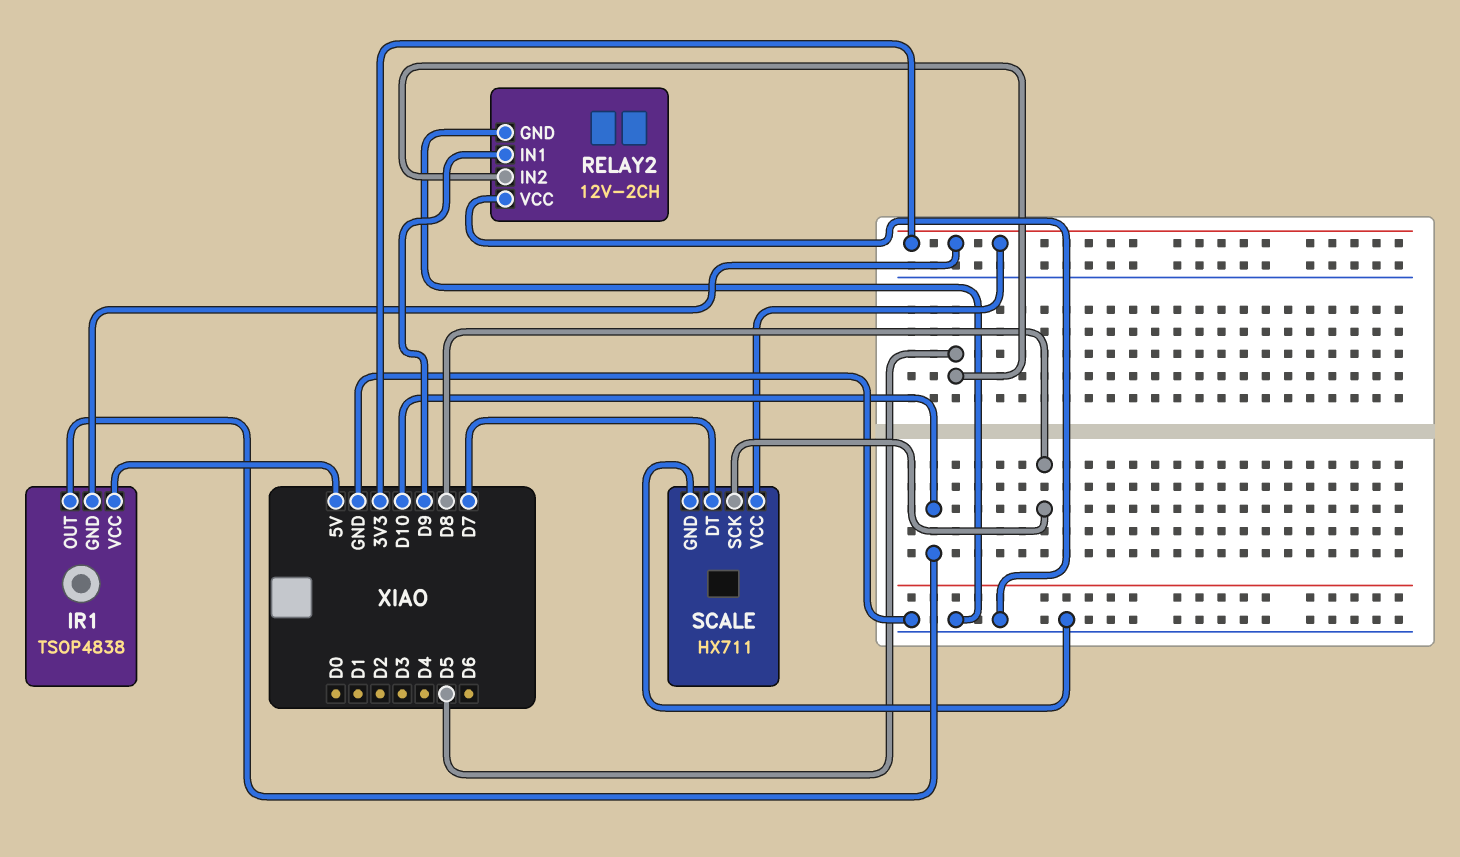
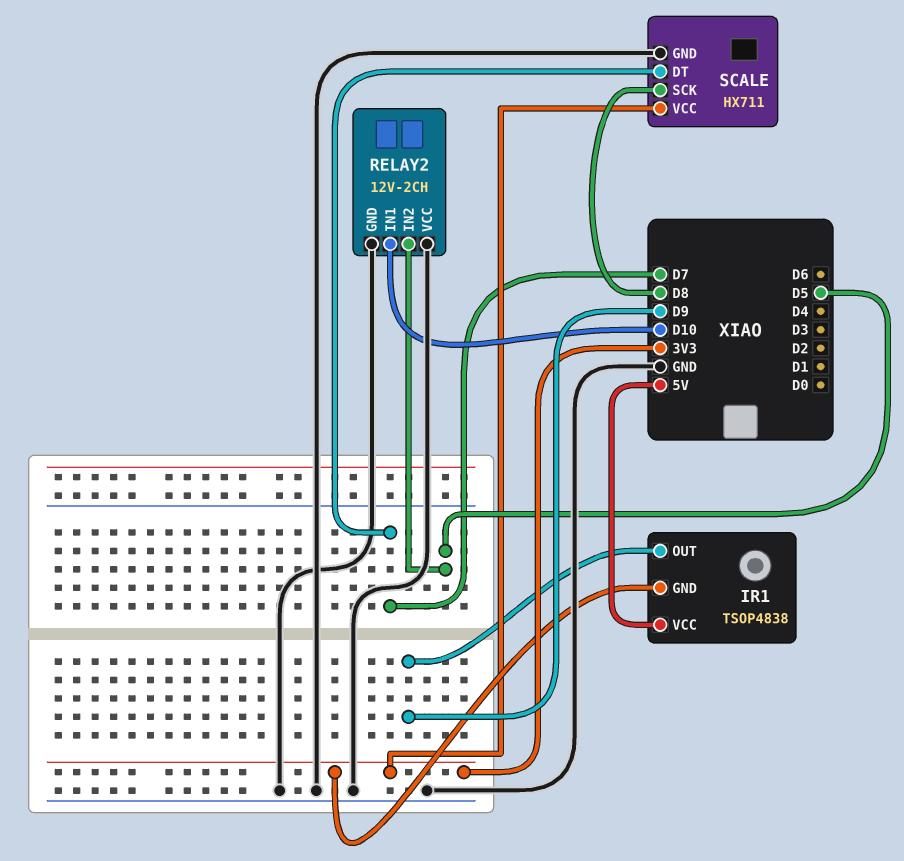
IR1 pin OUT: D10 -> D9
RELAY2 pin IN1: D9 -> D10

